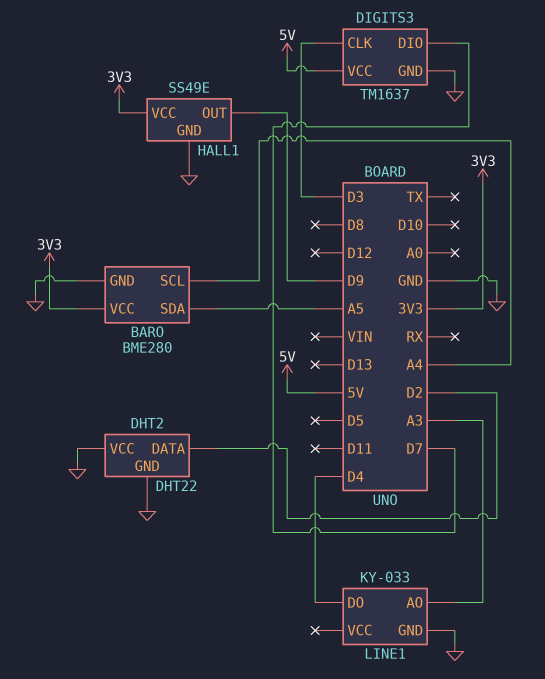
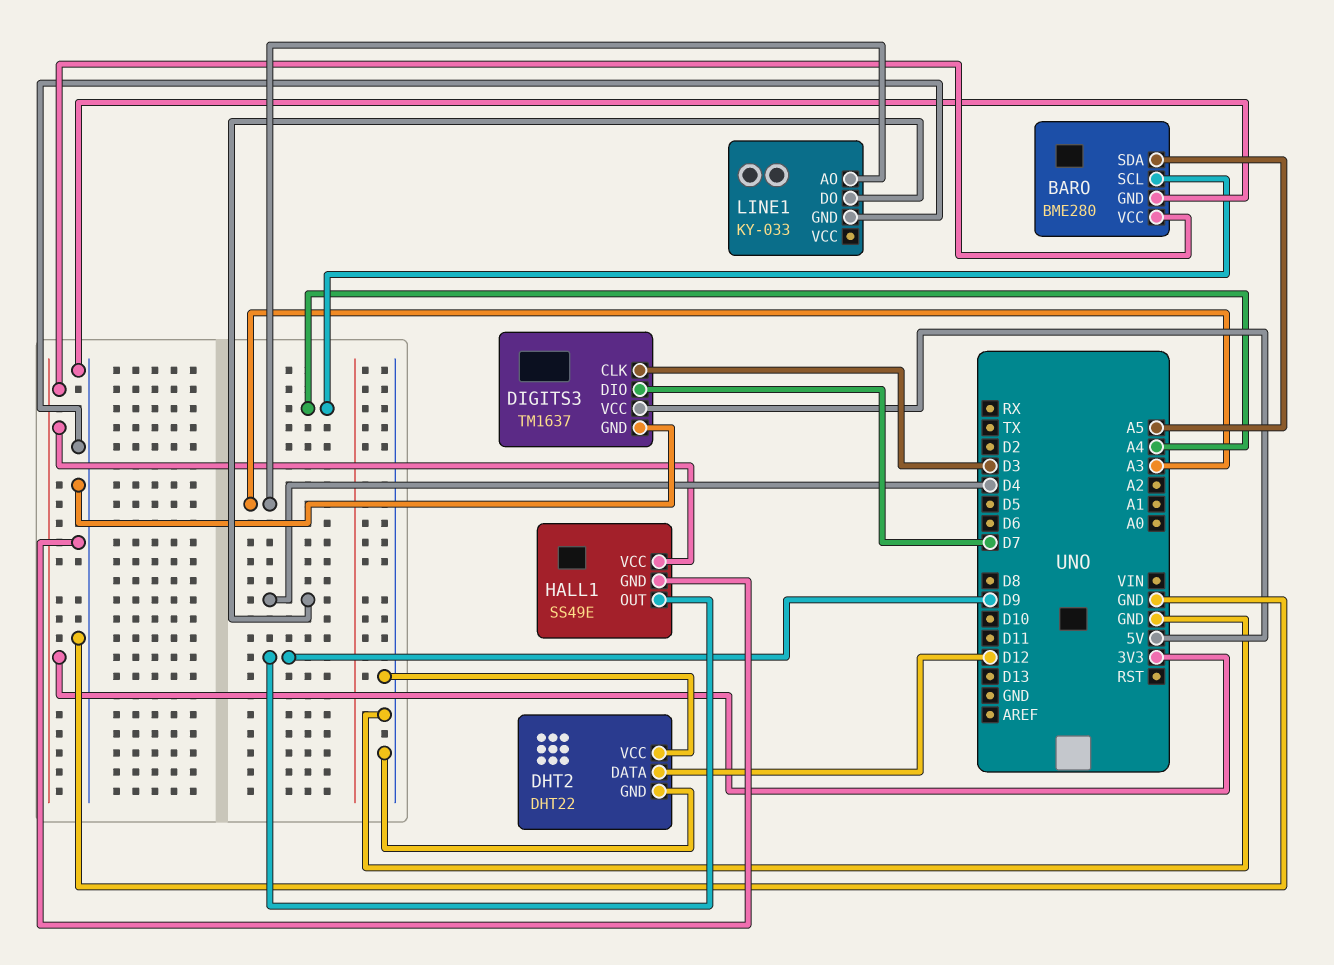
DHT2 pin DATA: D2 -> D12

